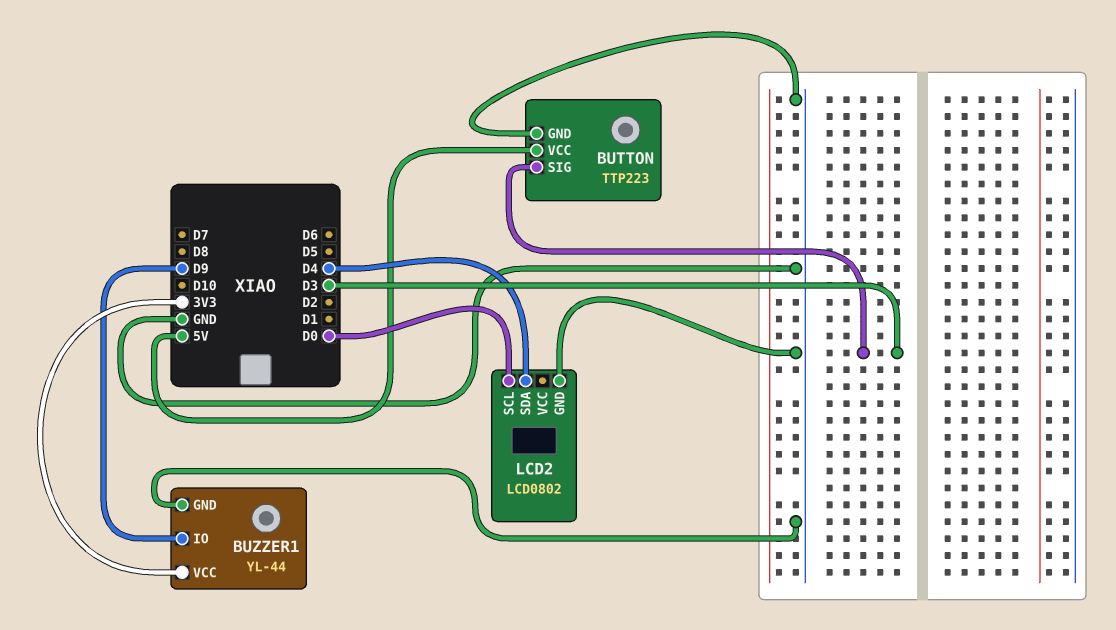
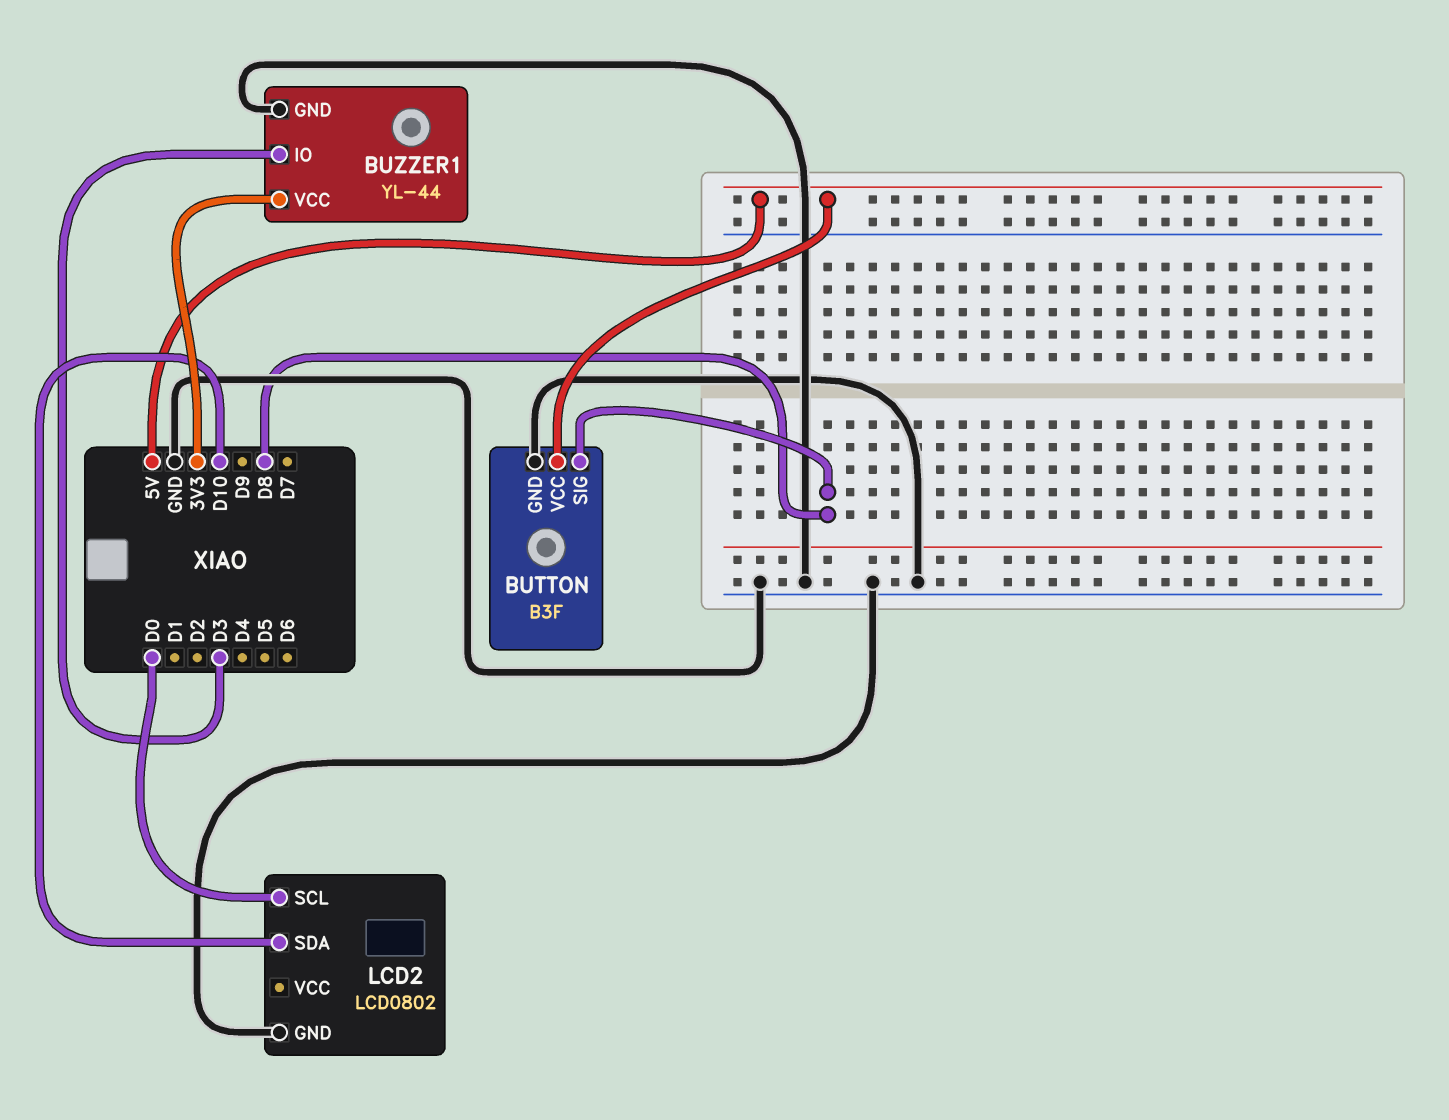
BUTTON: TTP223 -> B3F
BUTTON pin SIG: D3 -> D8
BUZZER1 pin IO: D9 -> D3
LCD2 pin SDA: D4 -> D10

